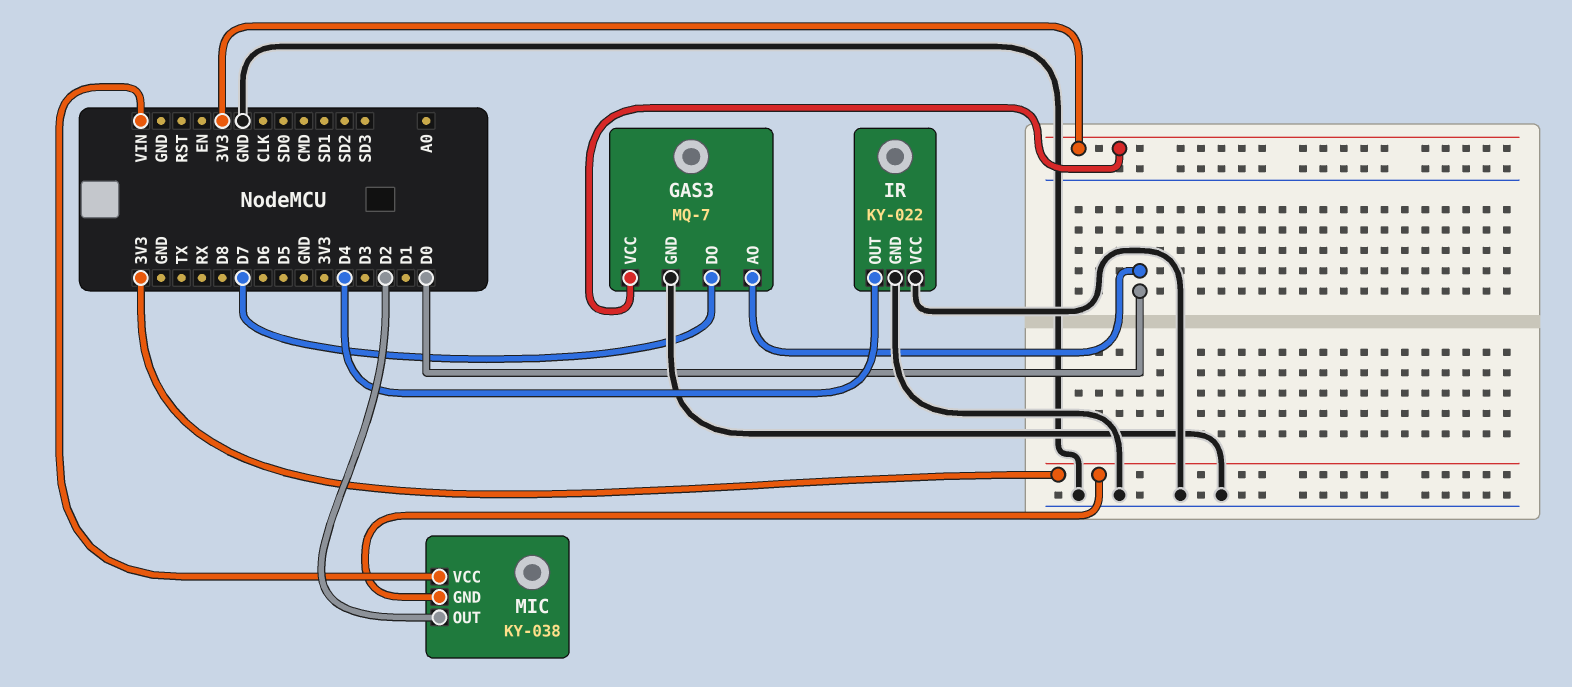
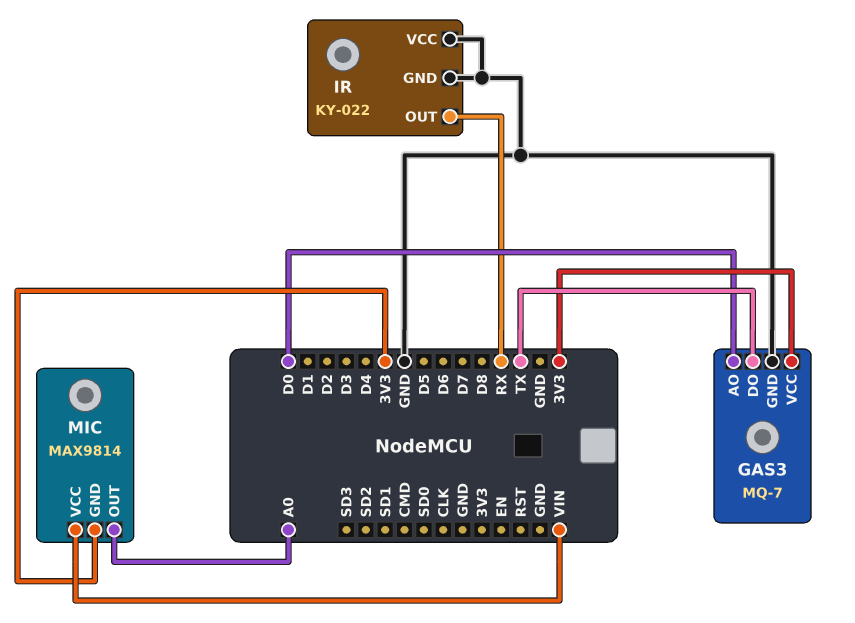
GAS3 pin DO: D7 -> TX
IR pin OUT: D4 -> RX
MIC: KY-038 -> MAX9814
MIC pin OUT: D2 -> A0

